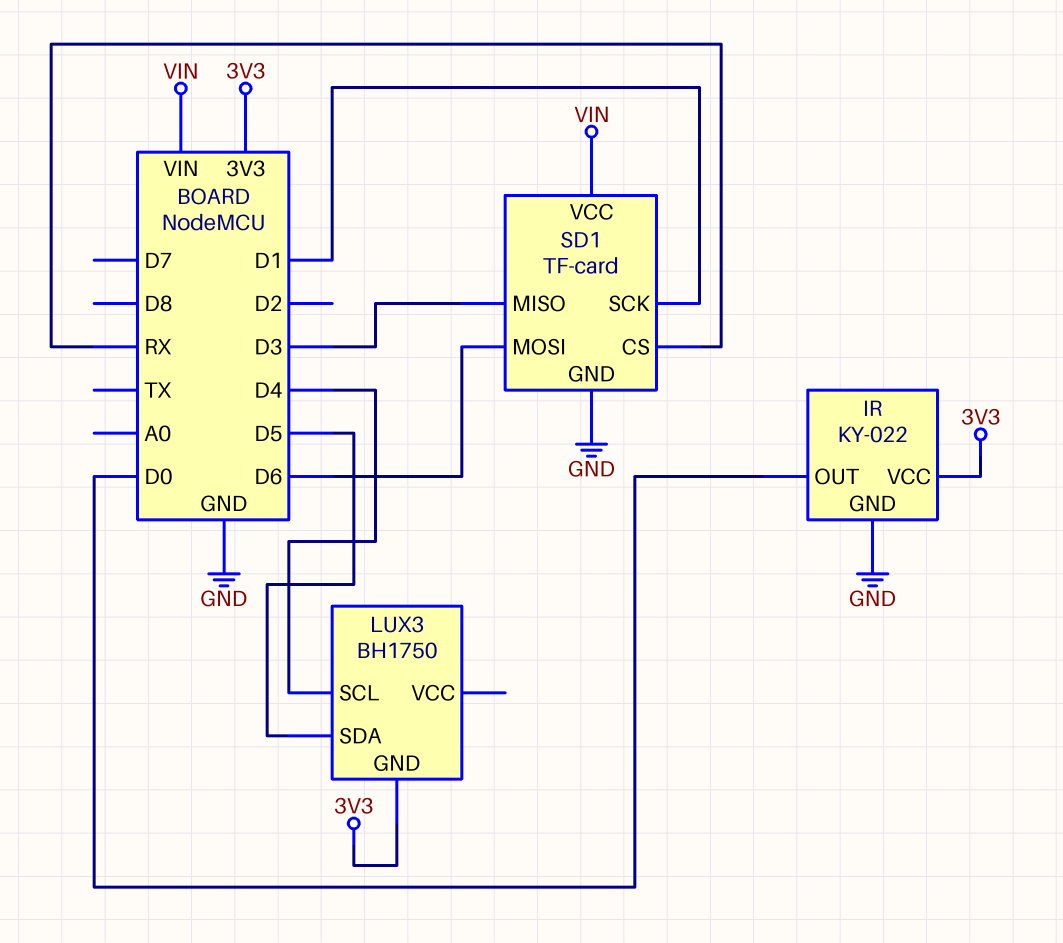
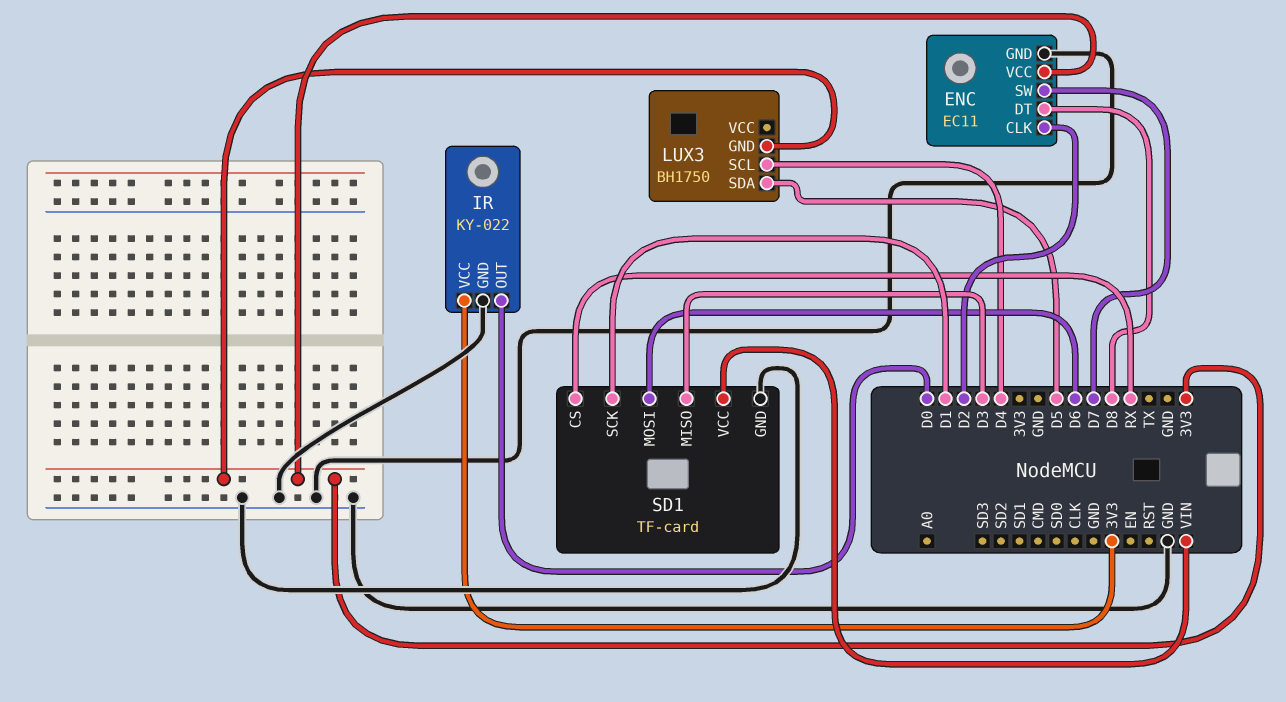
ENC: none -> EC11
ENC pin CLK: none -> D2
ENC pin DT: none -> D8
ENC pin GND: none -> GND
ENC pin SW: none -> D7
ENC pin VCC: none -> 3V3

